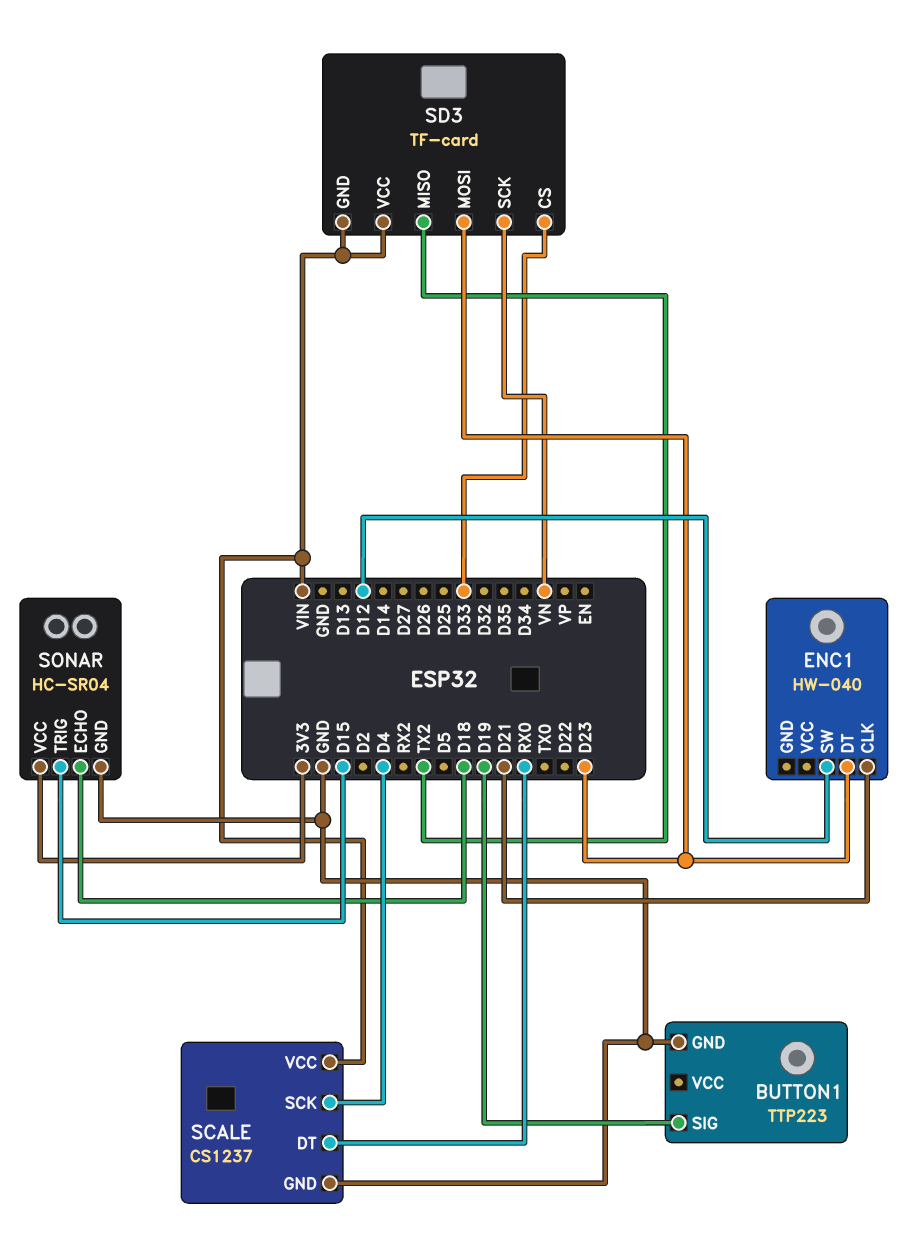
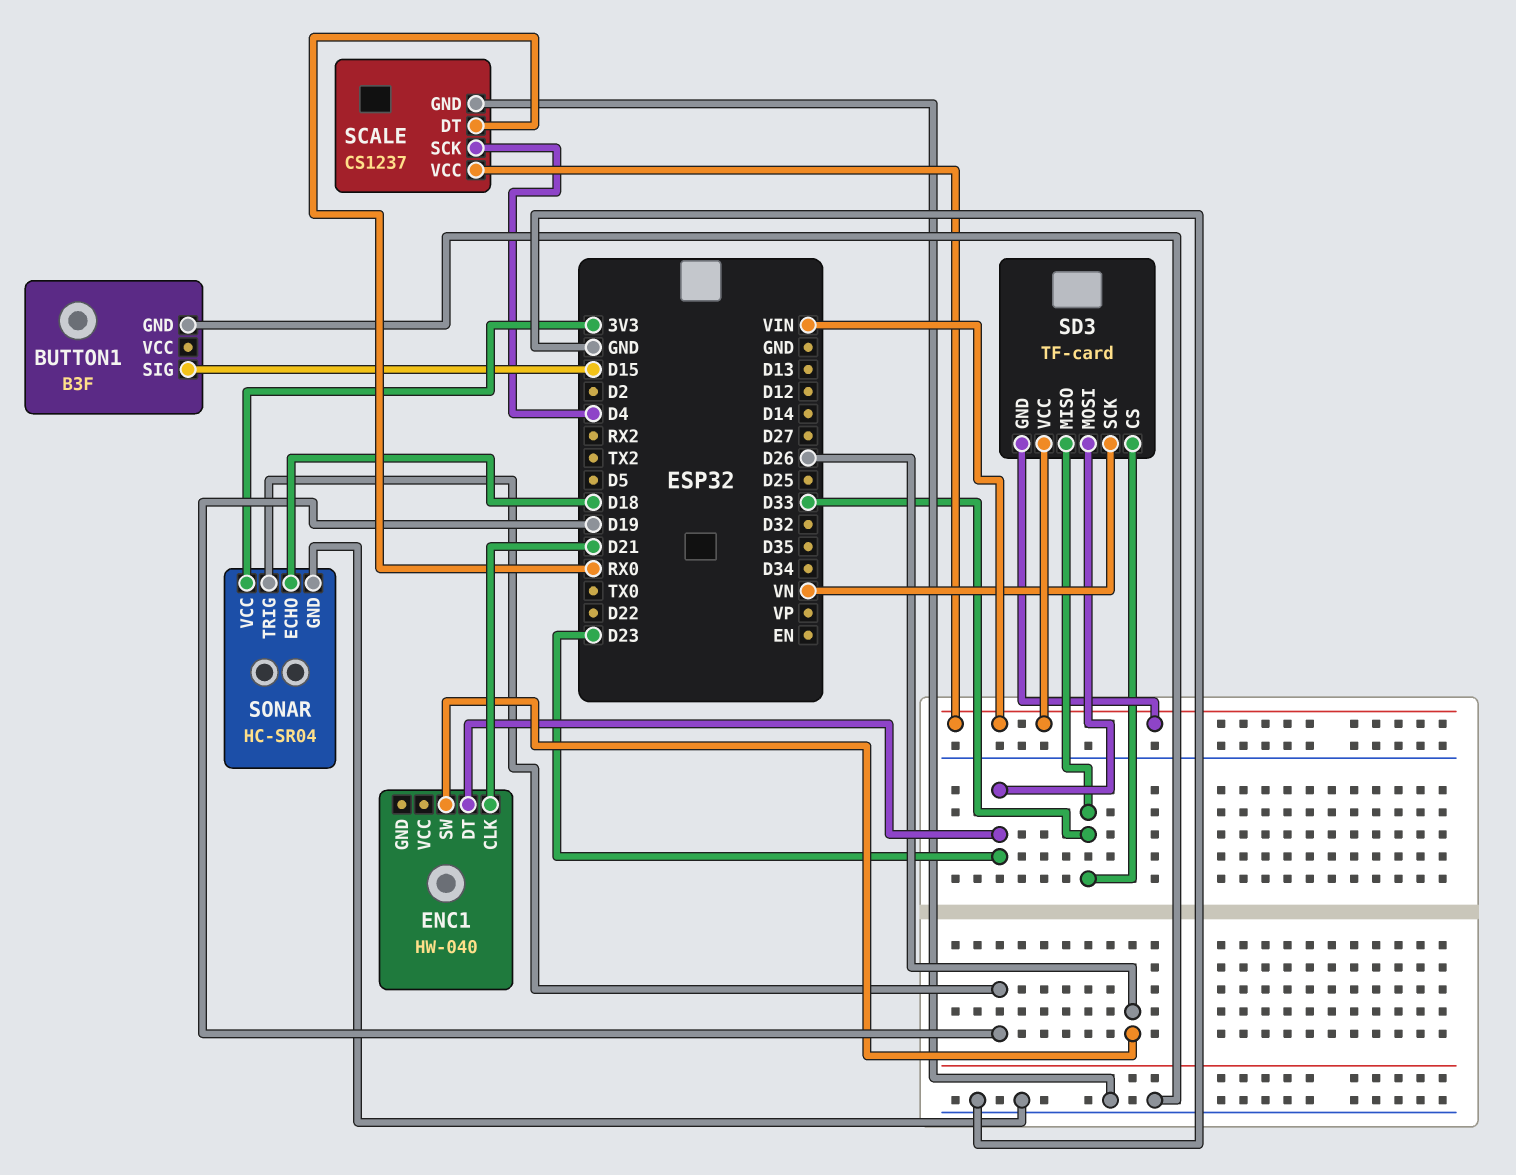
BUTTON1: TTP223 -> B3F
BUTTON1 pin SIG: D19 -> D15
ENC1 pin SW: D12 -> D26
SD3 pin MISO: TX2 -> D33
SONAR pin TRIG: D15 -> D19

